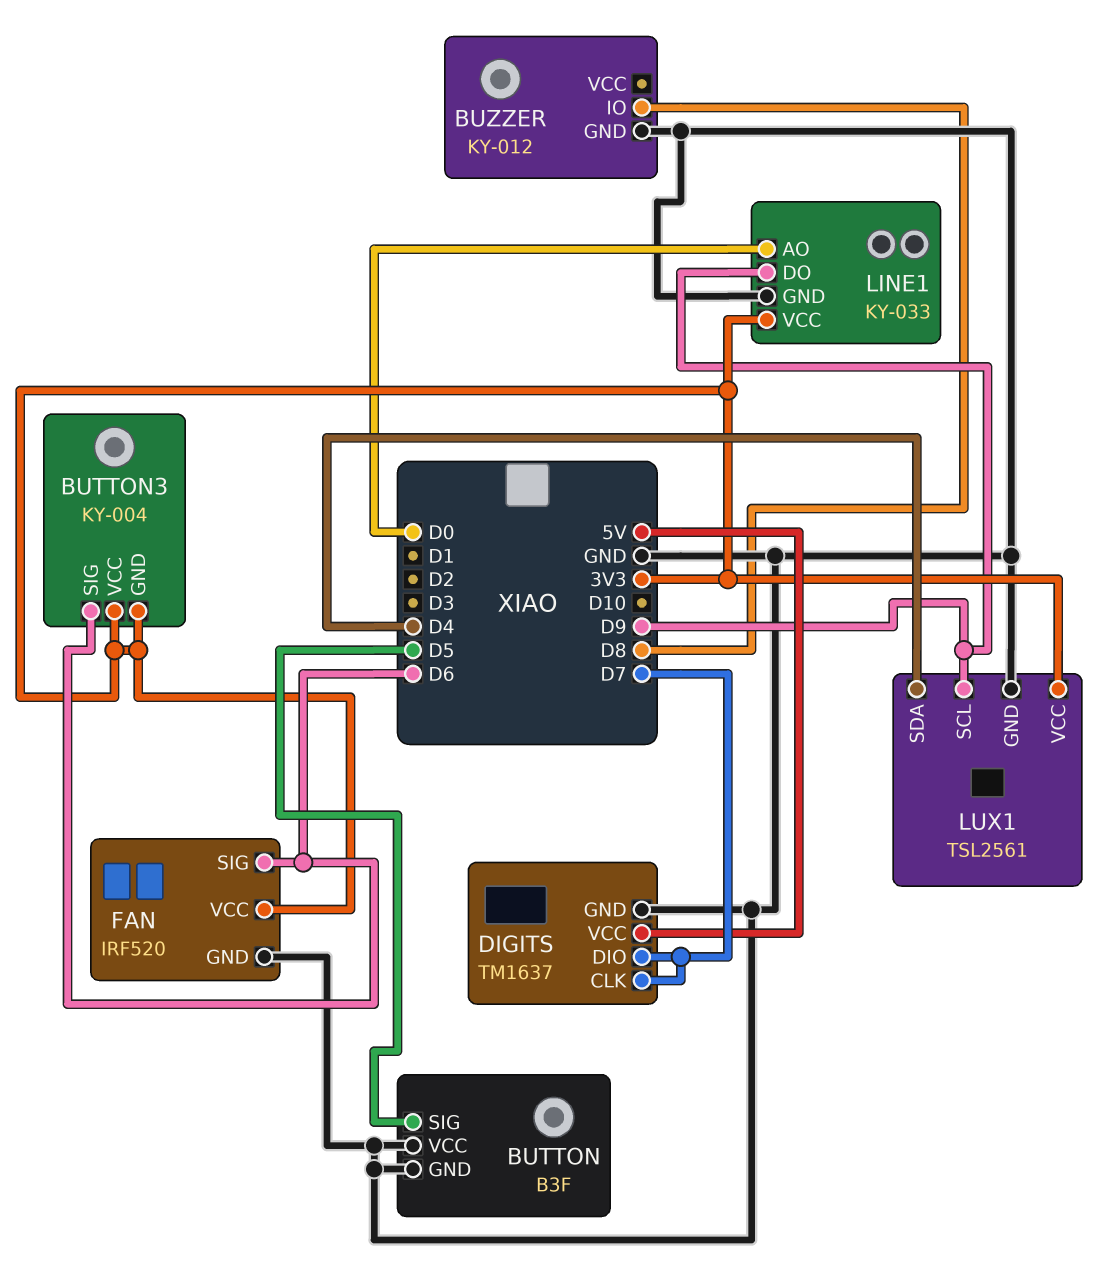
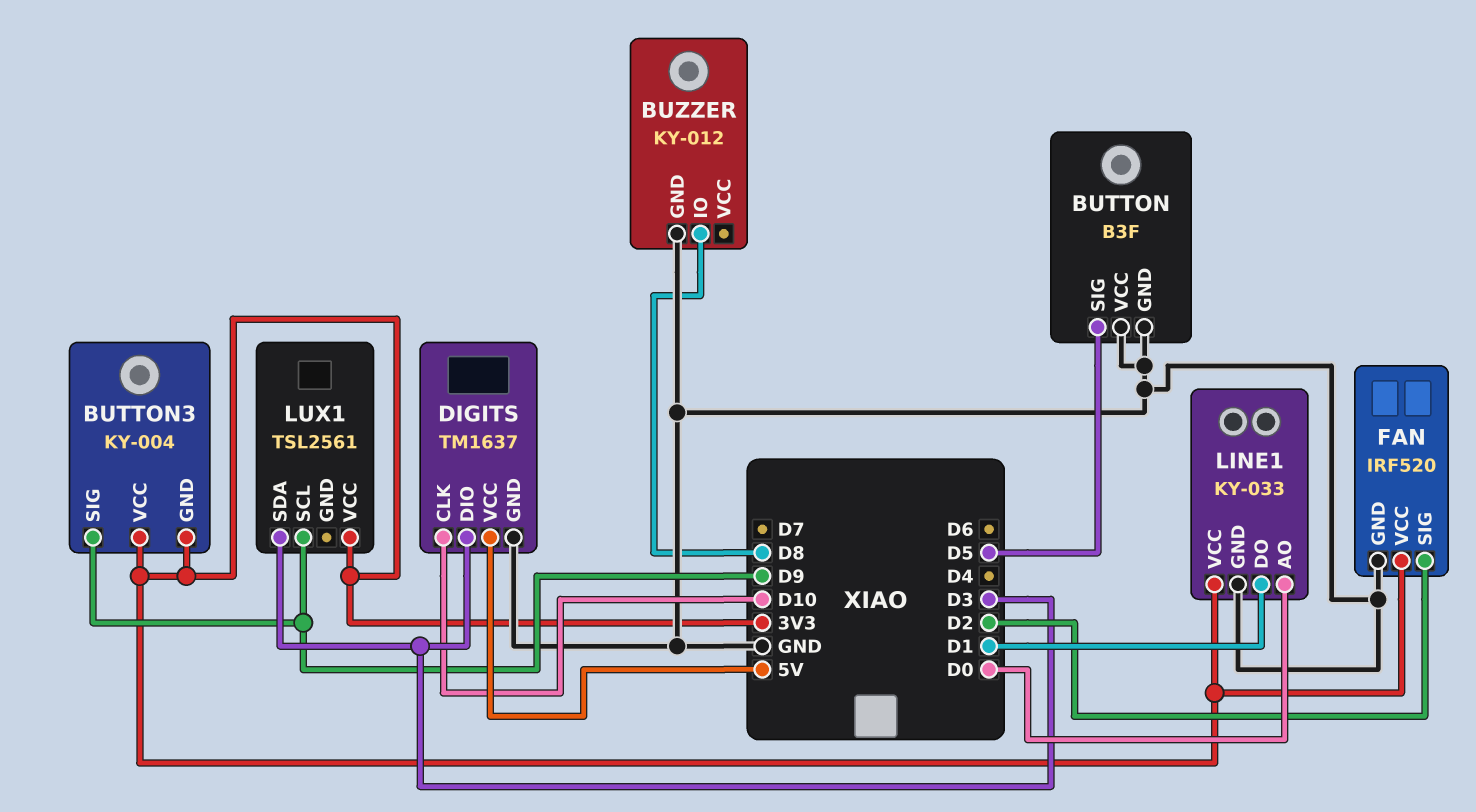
BUTTON3 pin SIG: D6 -> D9
DIGITS pin CLK: D7 -> D10
DIGITS pin DIO: D7 -> D3
FAN pin SIG: D6 -> D2
LINE1 pin DO: D9 -> D1
LUX1 pin GND: GND -> none
LUX1 pin SDA: D4 -> D3

